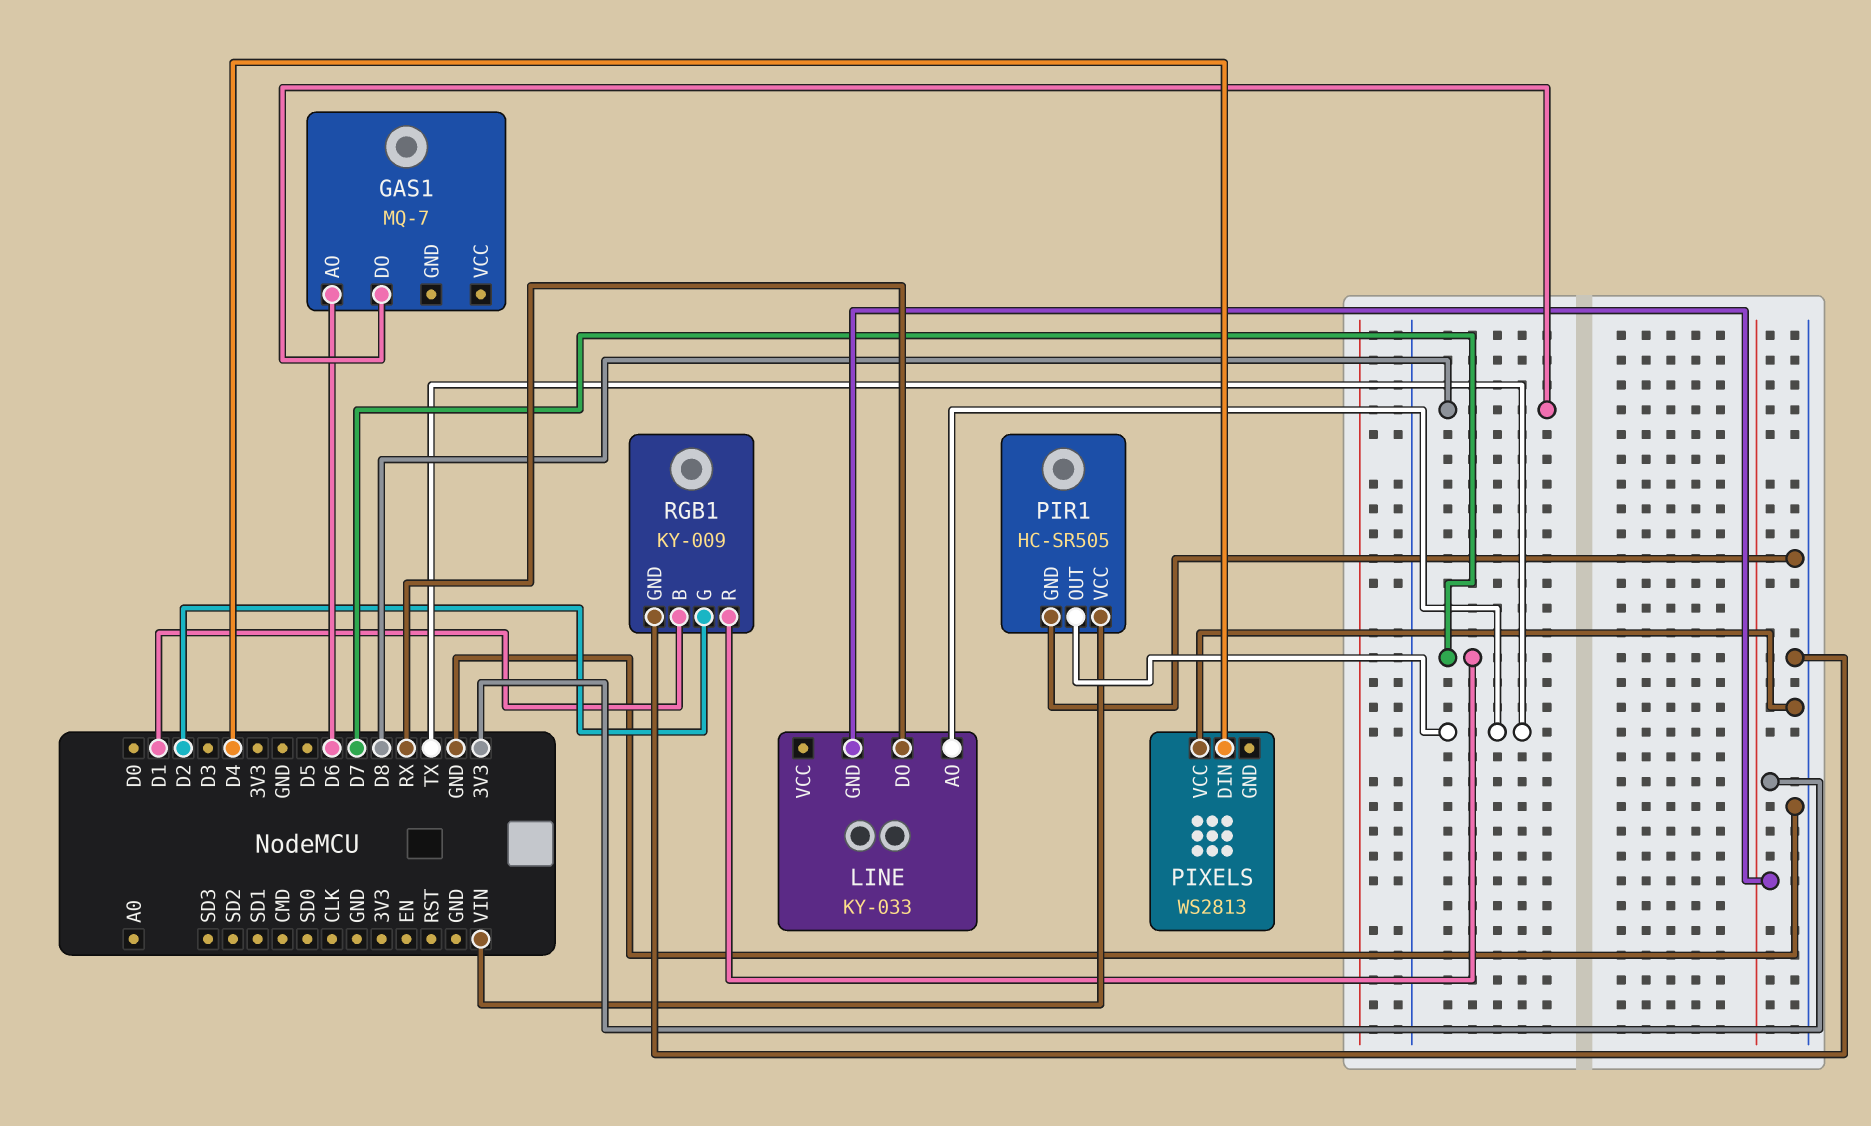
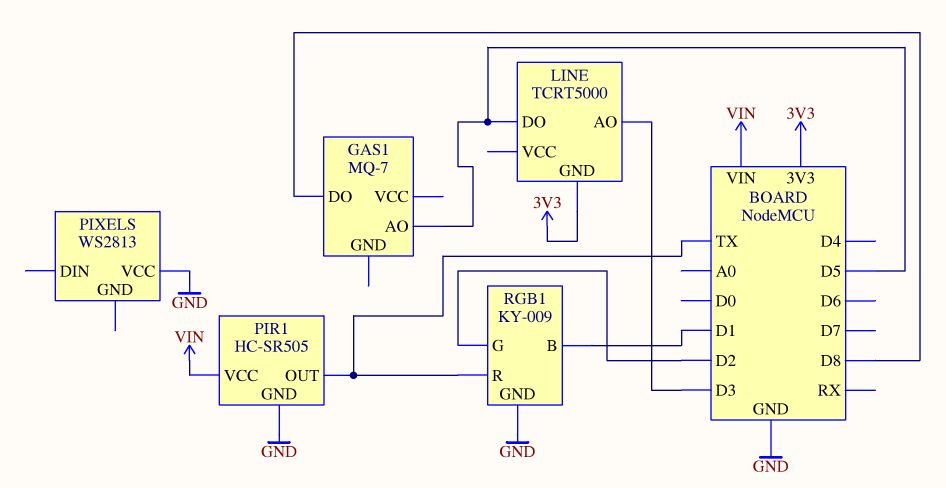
GAS1 pin AO: D6 -> D5
LINE: KY-033 -> TCRT5000
LINE pin AO: TX -> D3
LINE pin DO: RX -> D5
PIXELS pin DIN: D4 -> none
RGB1 pin R: D7 -> TX

